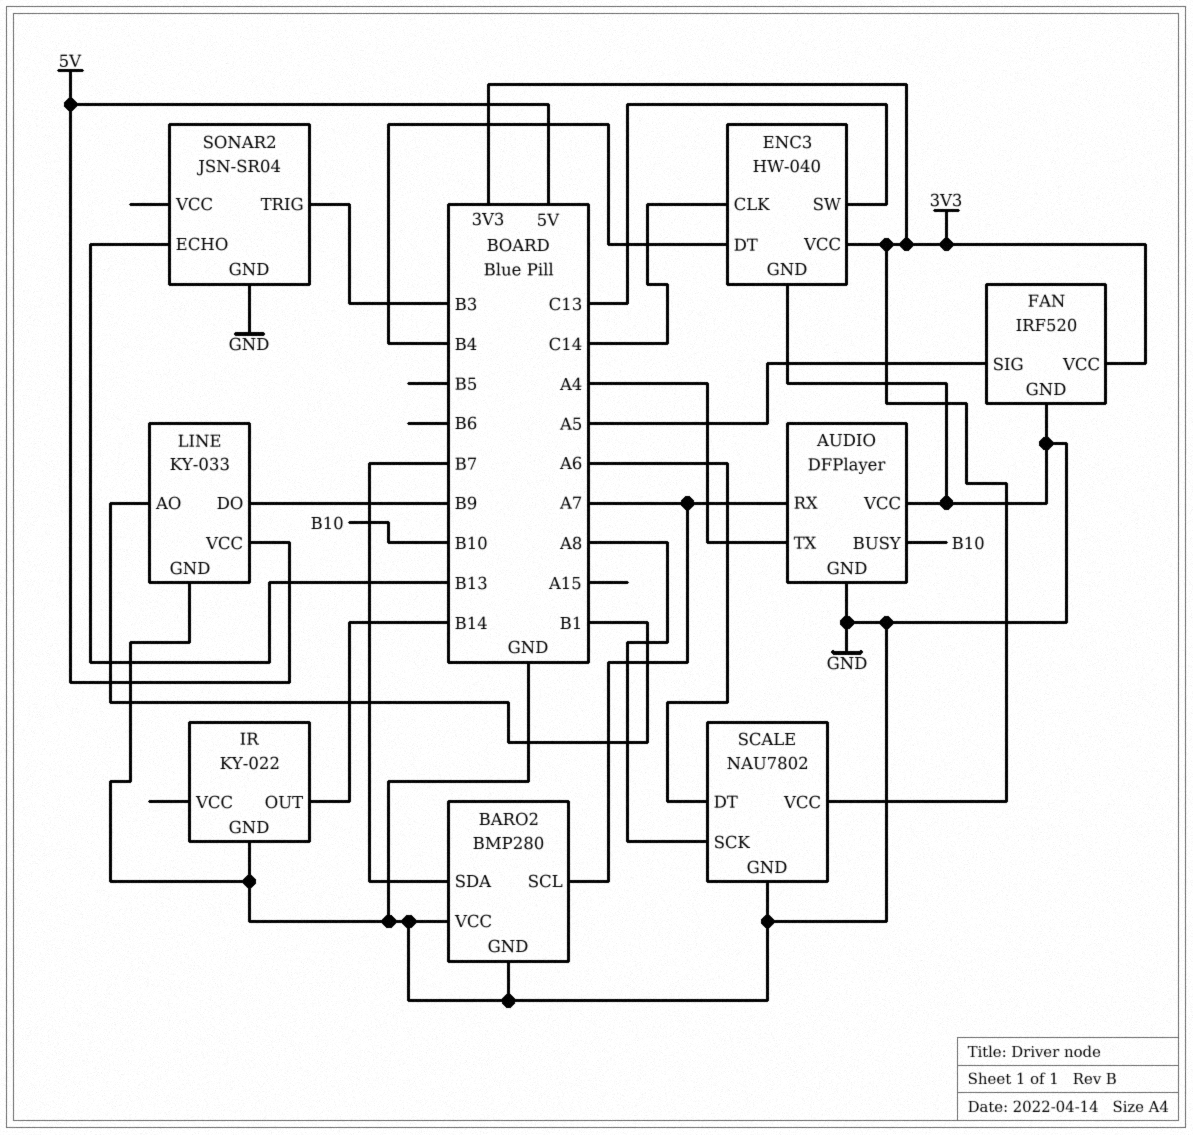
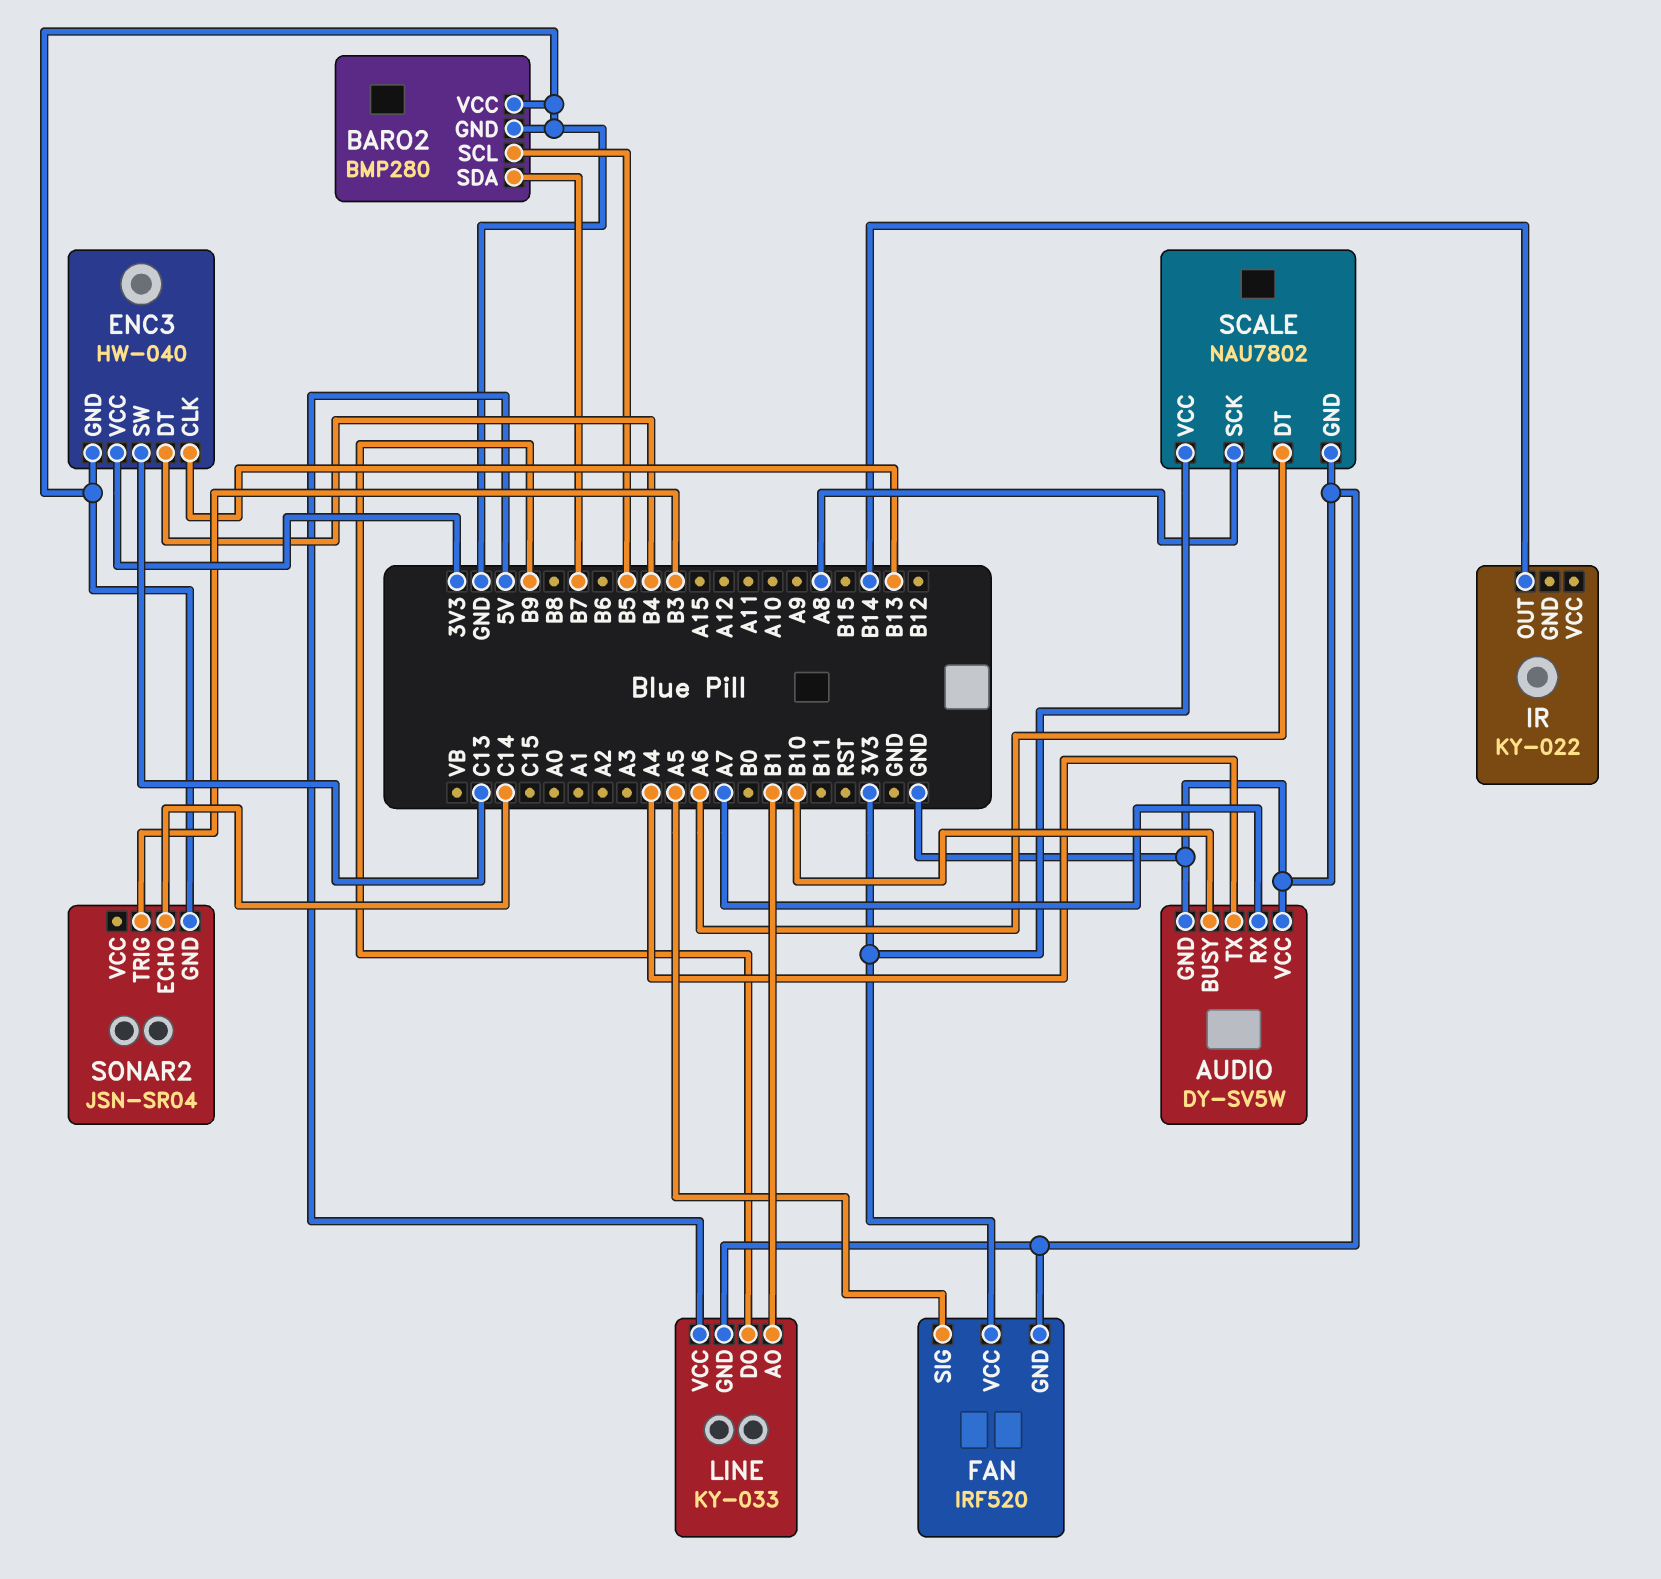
AUDIO: DFPlayer -> DY-SV5W
BARO2 pin SCL: A7 -> B5
ENC3 pin CLK: C14 -> B13
IR pin GND: GND -> none
SONAR2 pin ECHO: B13 -> C14

